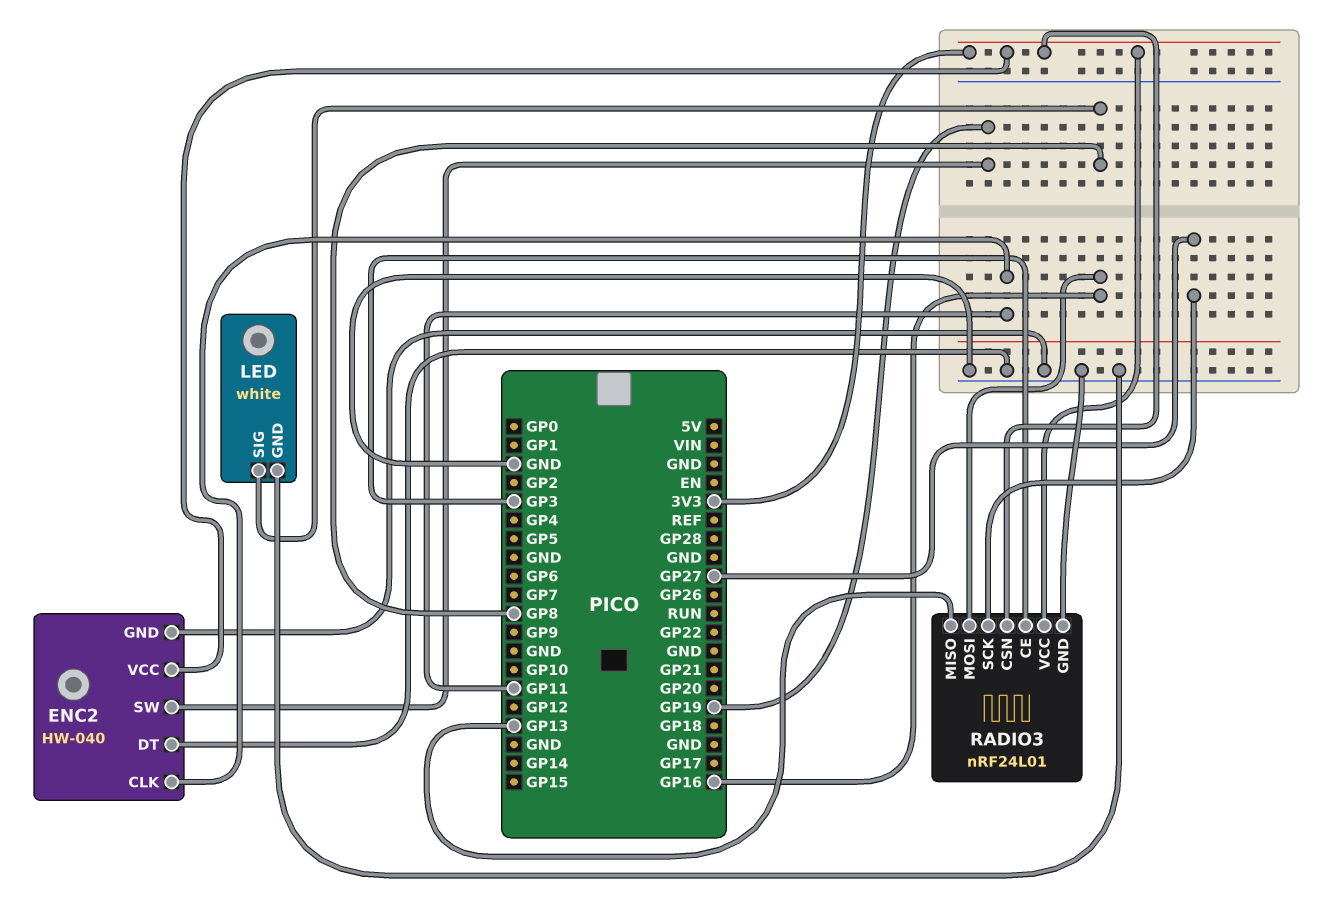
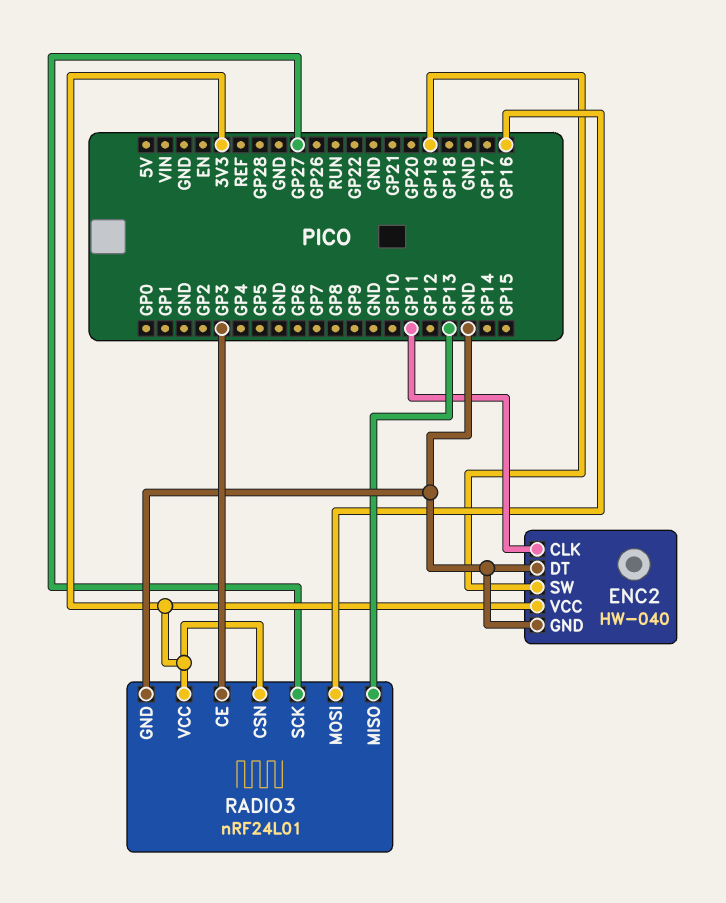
LED: white -> none
LED pin GND: GND -> none
LED pin SIG: GP8 -> none

